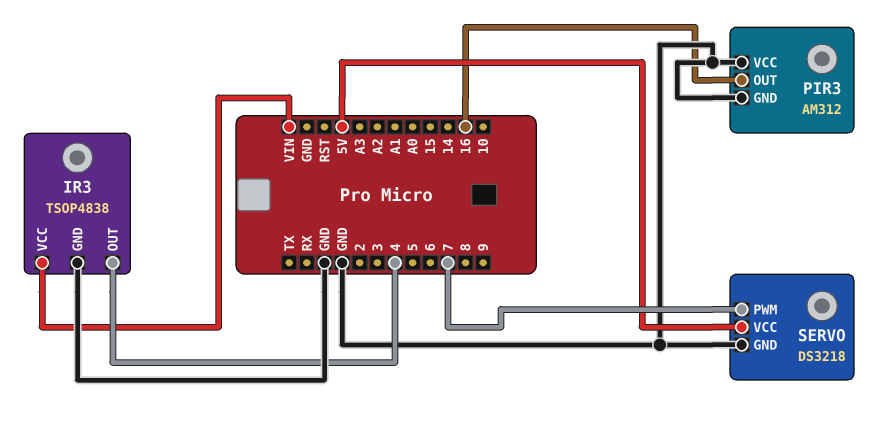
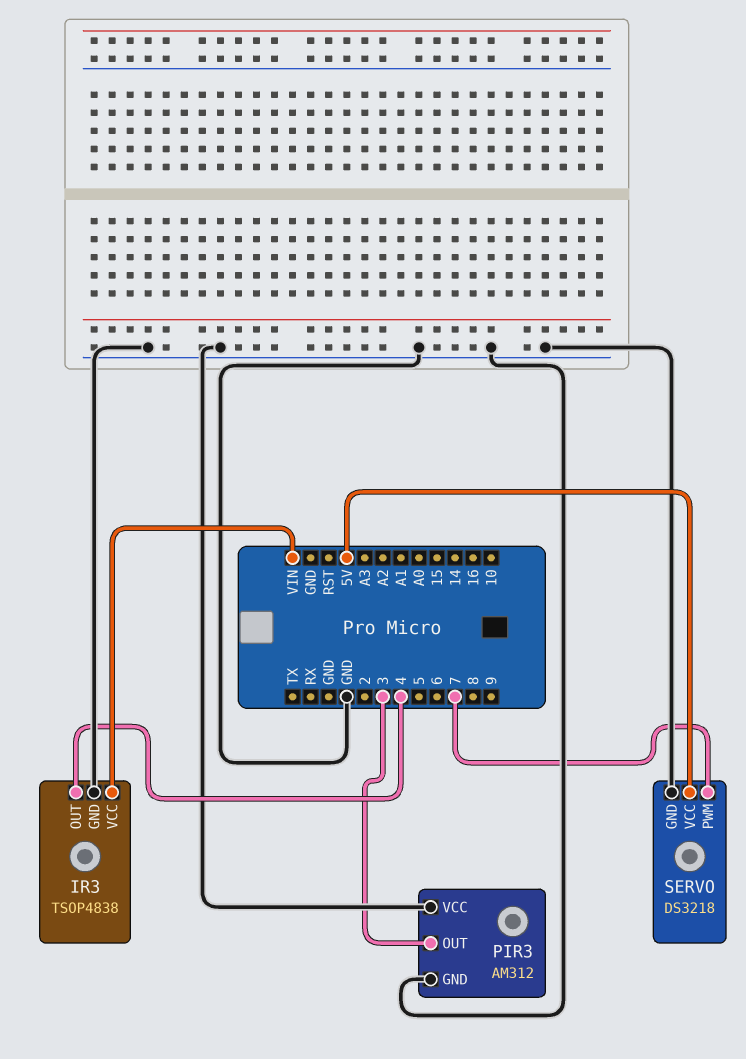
PIR3 pin OUT: 16 -> 3

